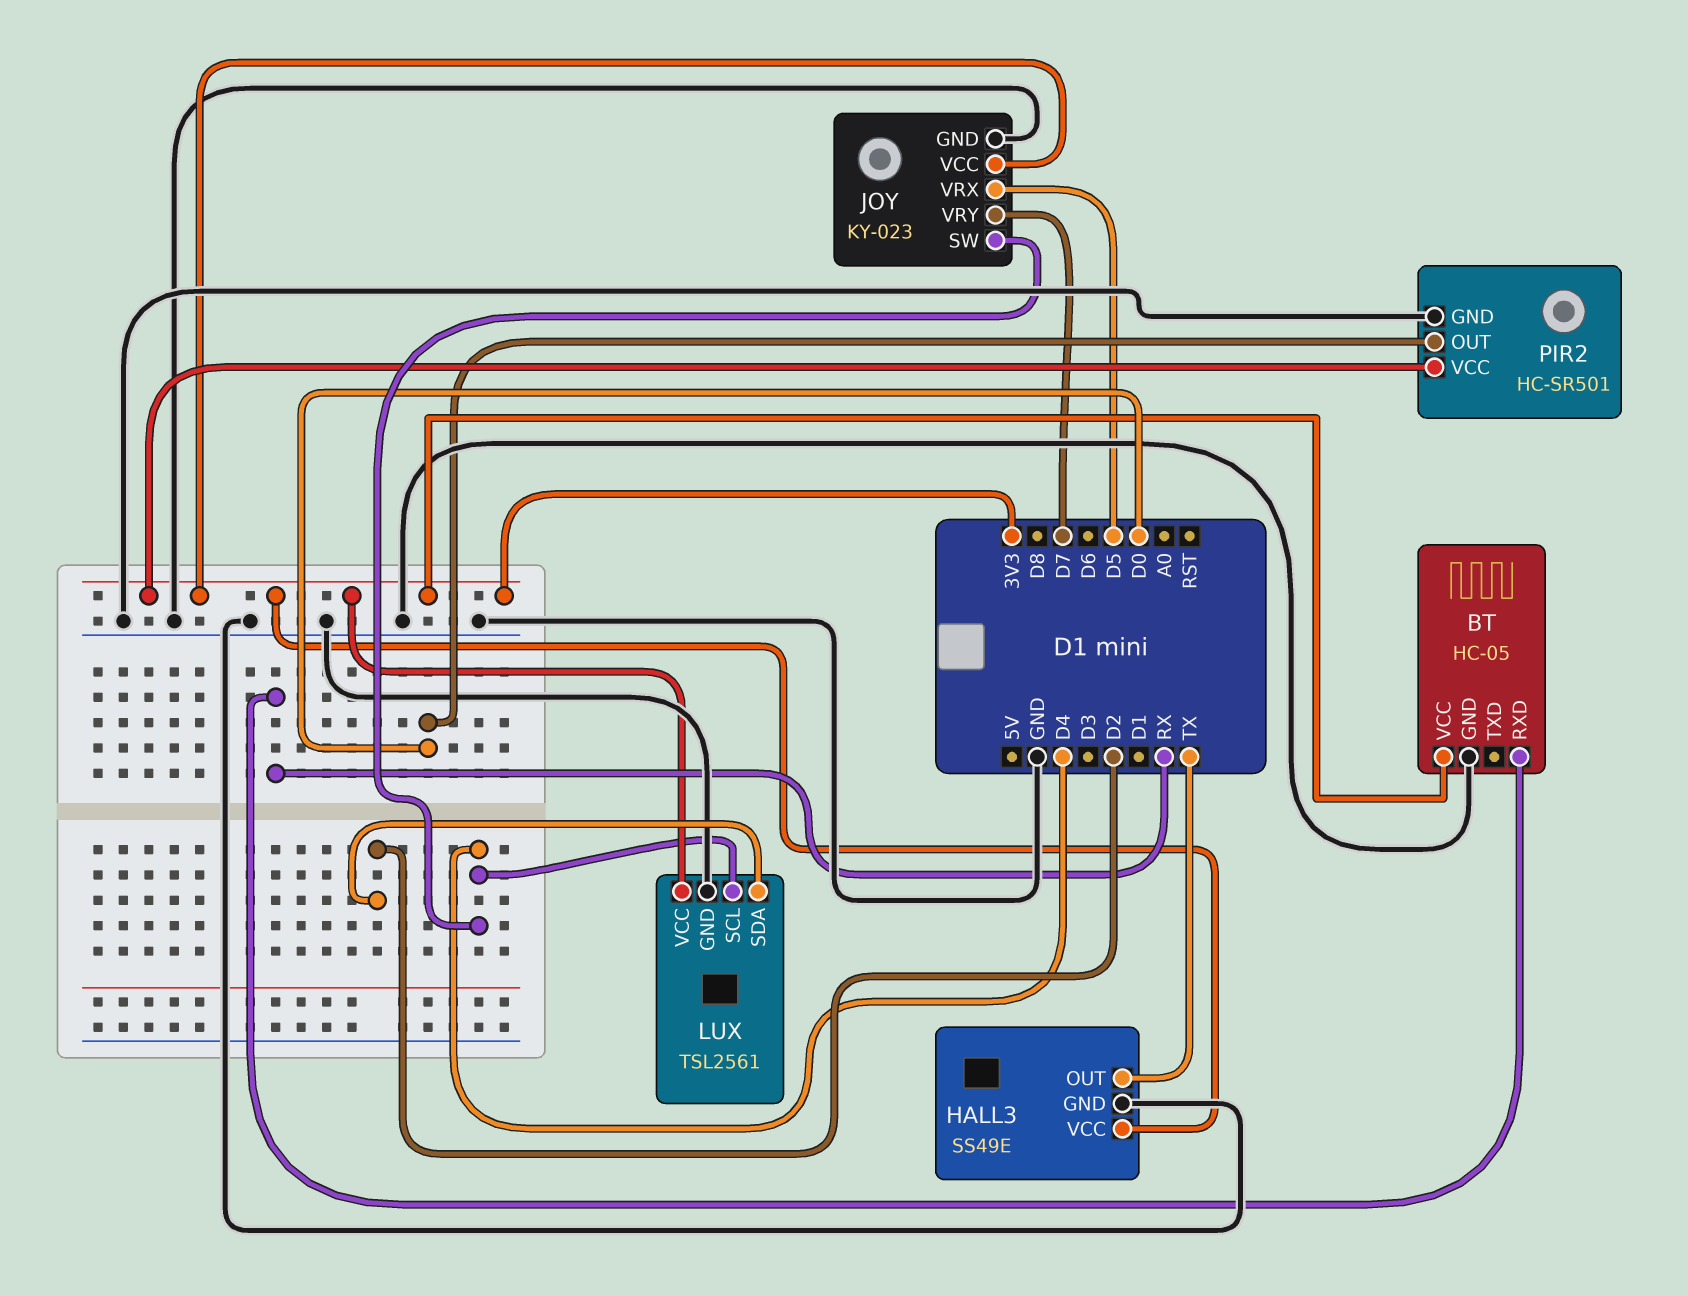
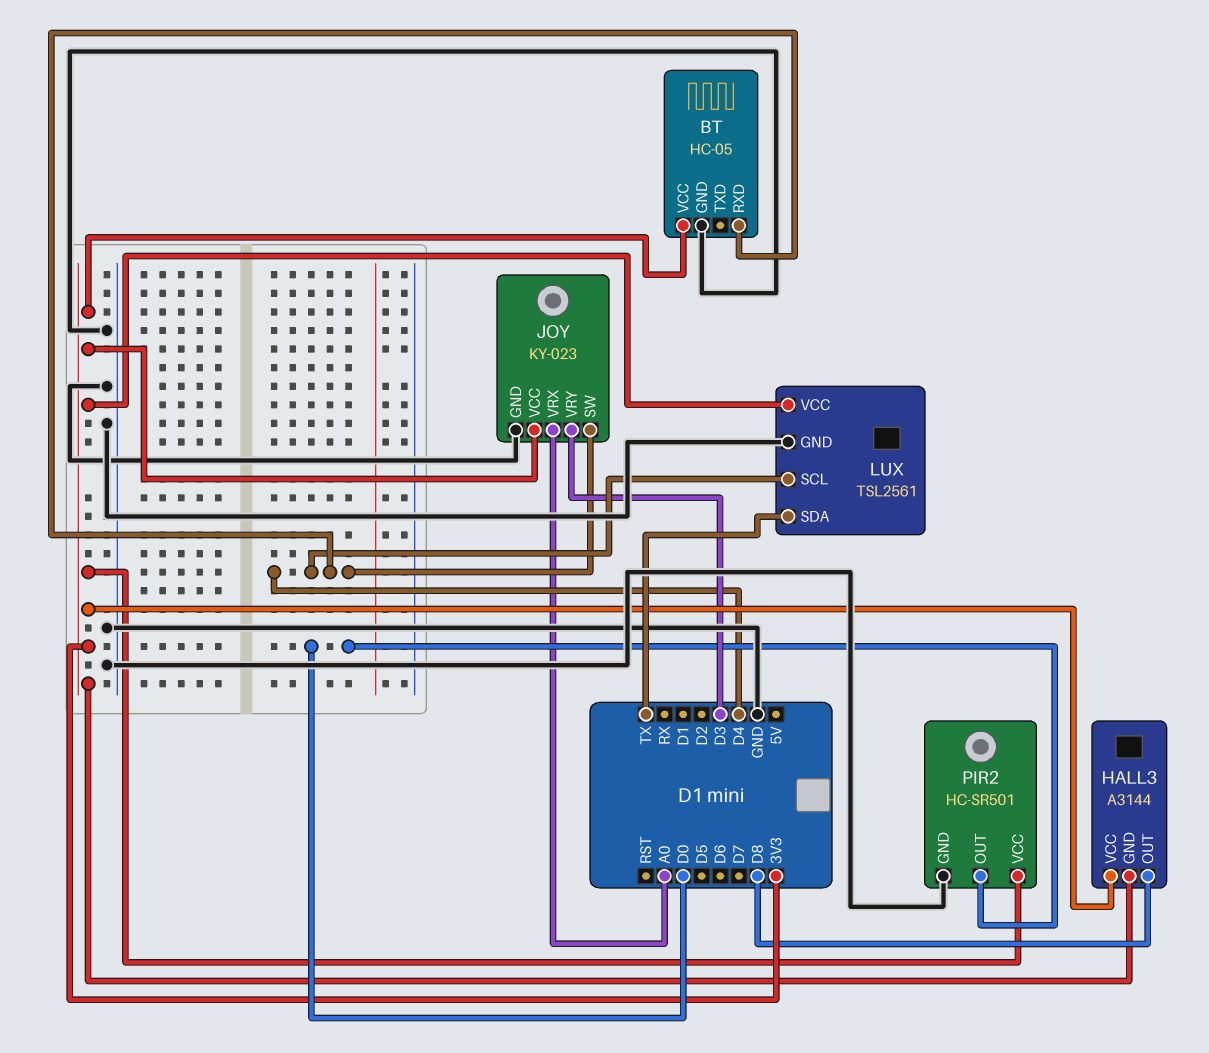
BT pin RXD: RX -> D4
HALL3: SS49E -> A3144
HALL3 pin GND: GND -> 3V3
HALL3 pin OUT: TX -> D8
JOY pin VRX: D5 -> A0
JOY pin VRY: D7 -> D3
LUX pin SDA: D2 -> TX

